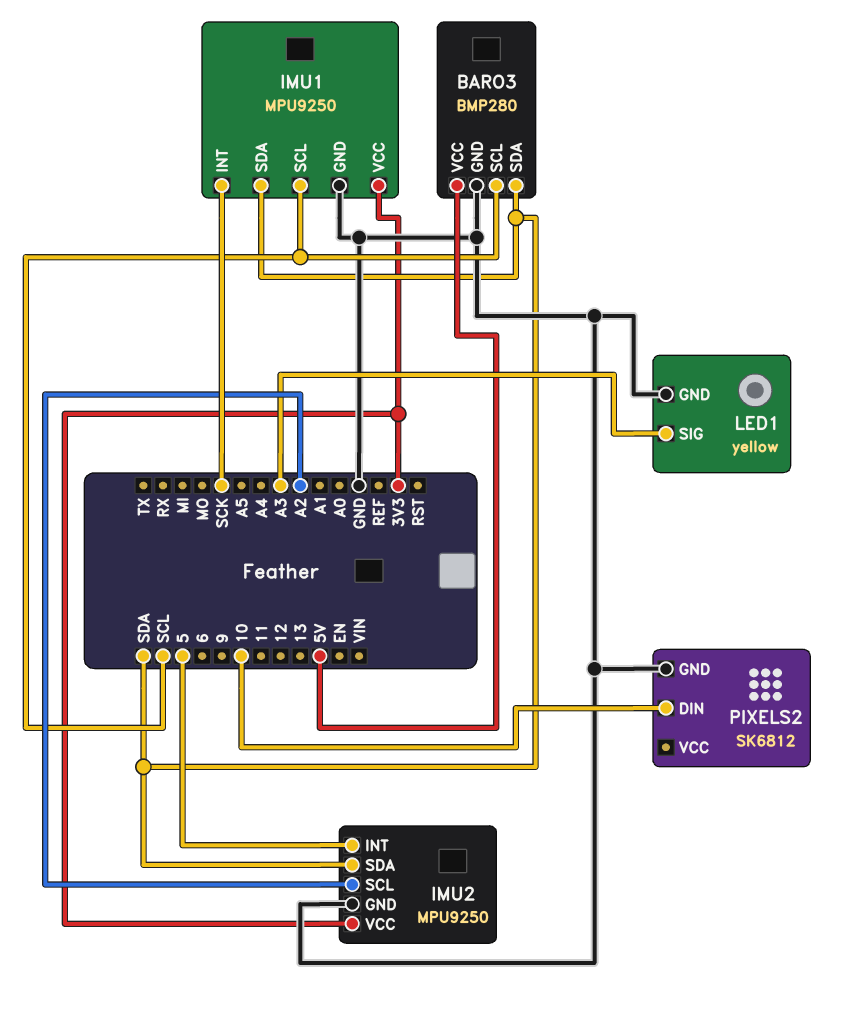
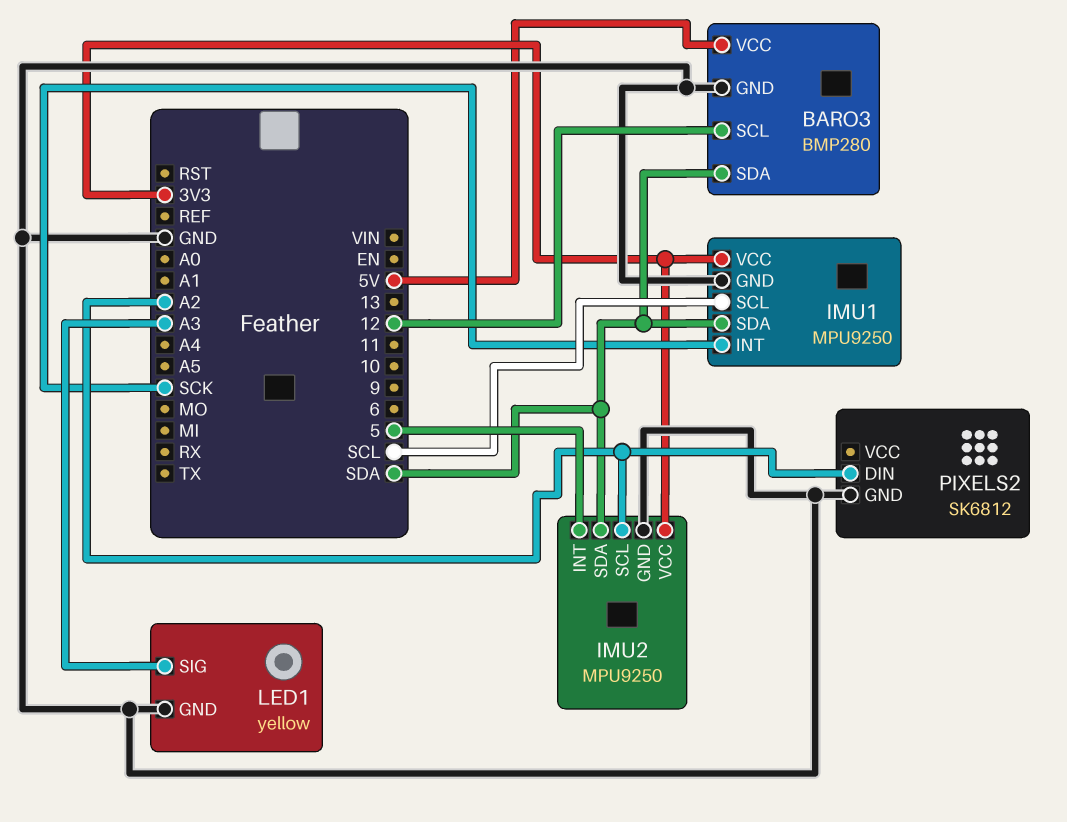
BARO3 pin SCL: SCL -> 12
PIXELS2 pin DIN: 10 -> A2

